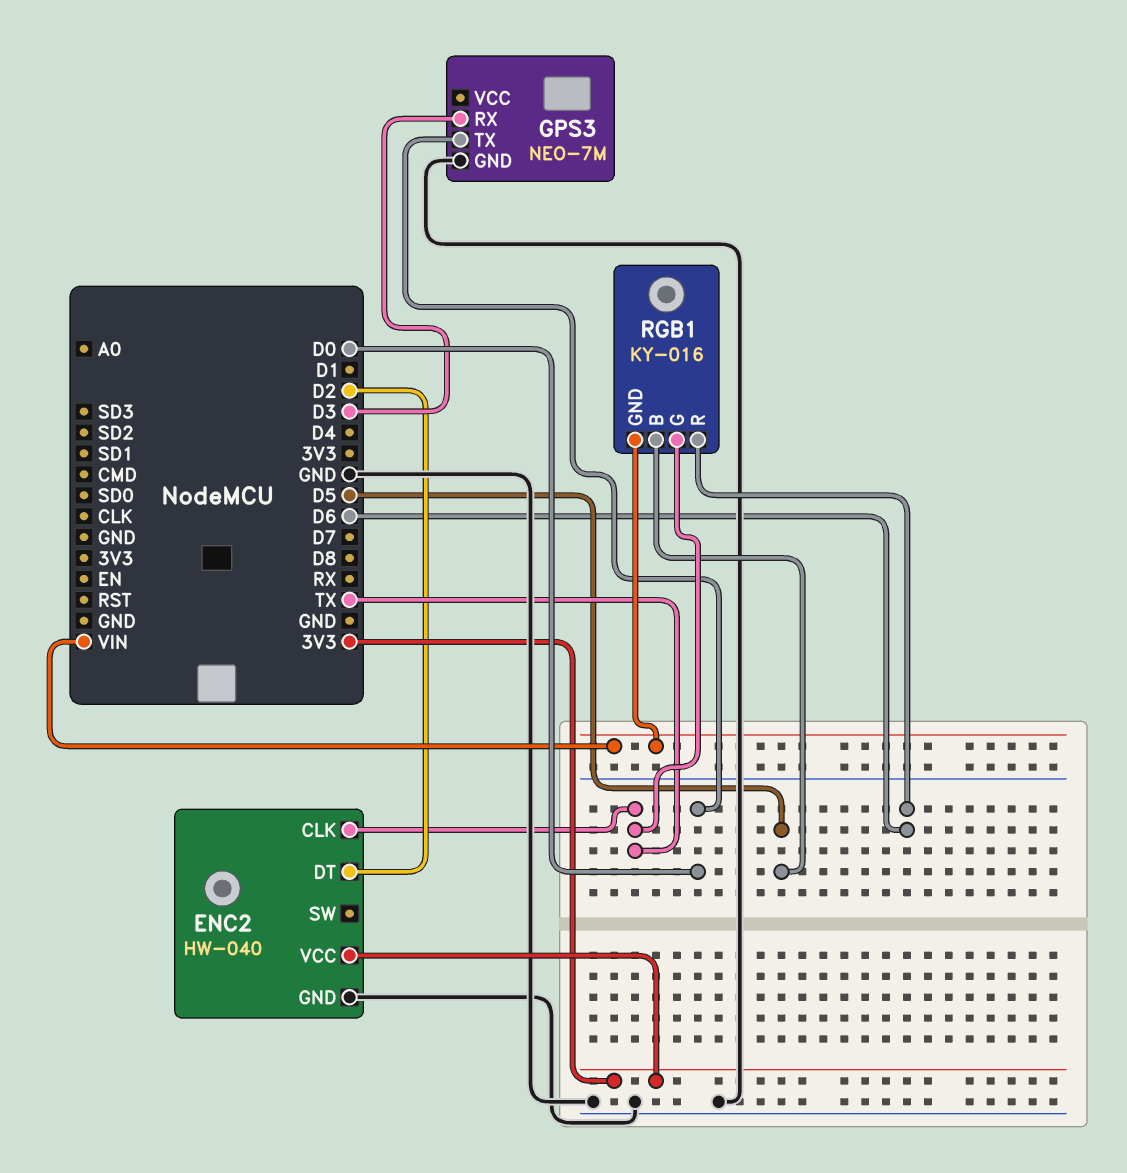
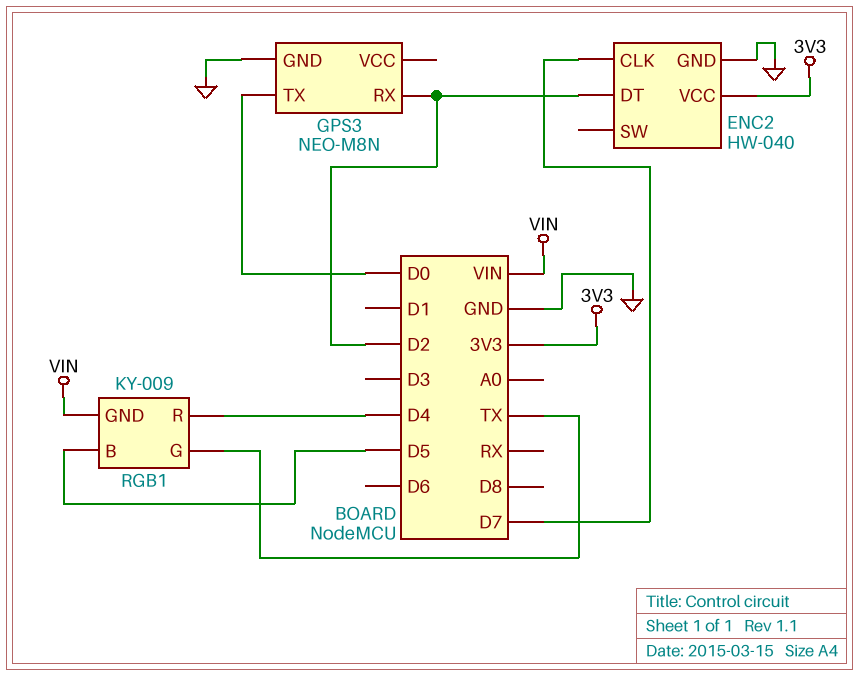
ENC2 pin CLK: TX -> D7
GPS3: NEO-7M -> NEO-M8N
GPS3 pin RX: D3 -> D2
RGB1: KY-016 -> KY-009
RGB1 pin R: D6 -> D4

